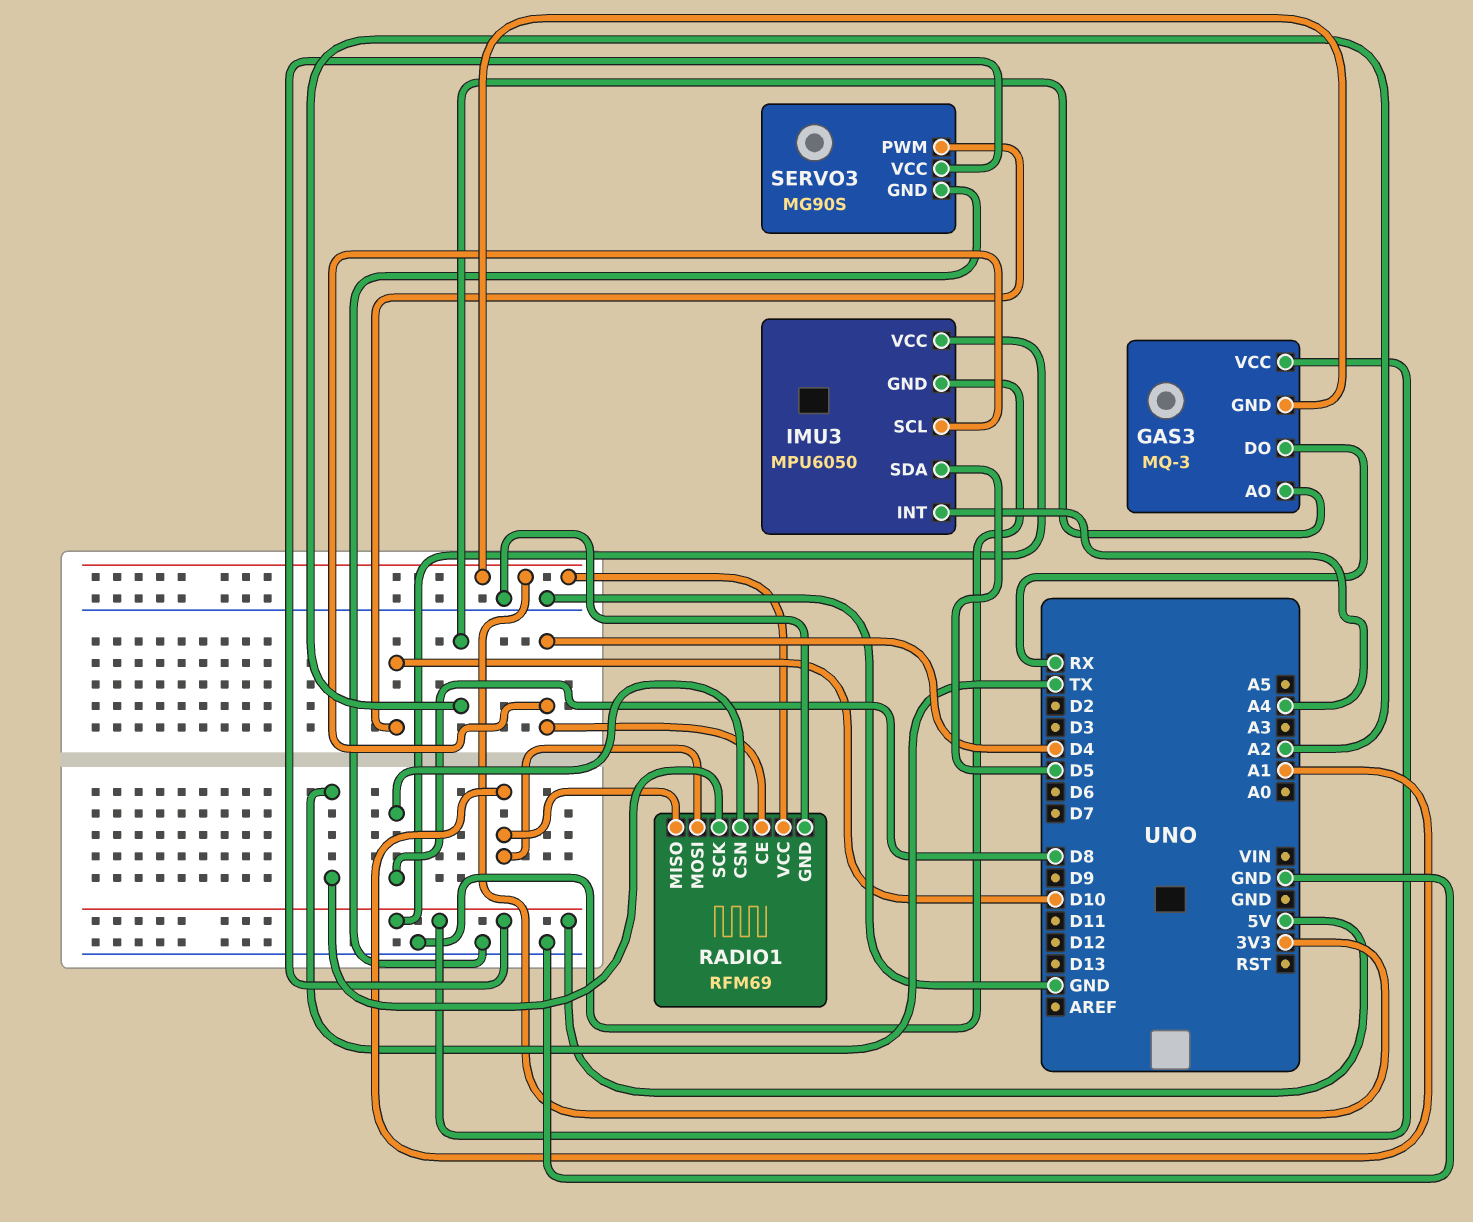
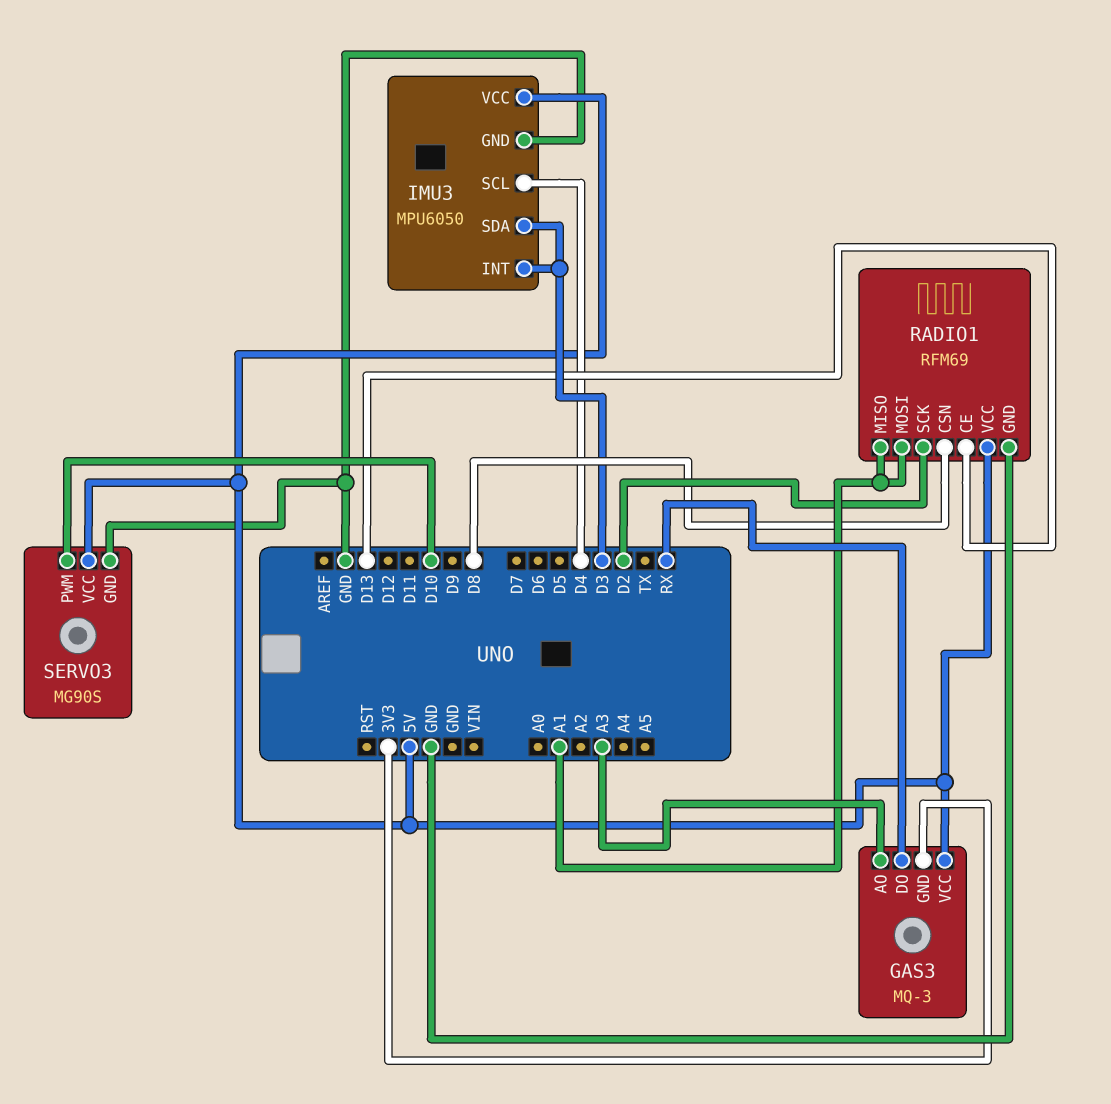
GAS3 pin AO: A2 -> A3
IMU3 pin INT: A4 -> D3
IMU3 pin SDA: D5 -> D3
RADIO1 pin CE: D4 -> D13
RADIO1 pin SCK: TX -> D2
RADIO1 pin VCC: 3V3 -> 5V

